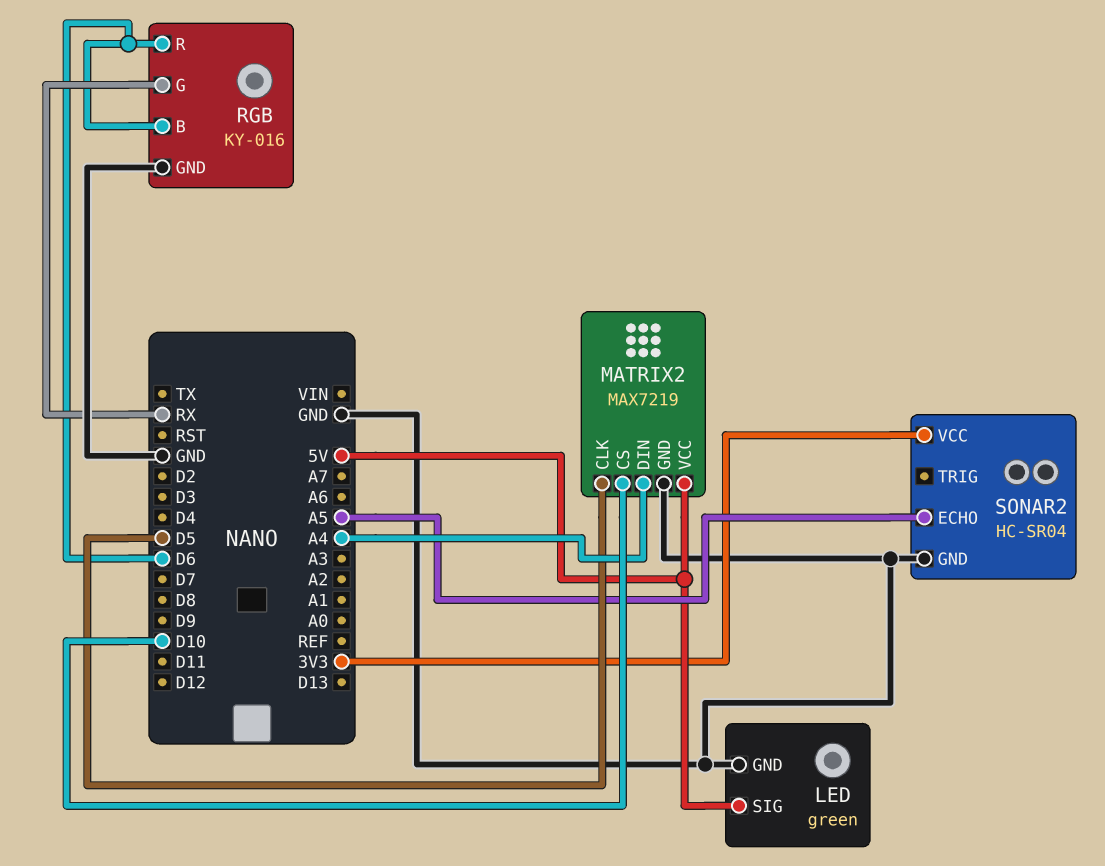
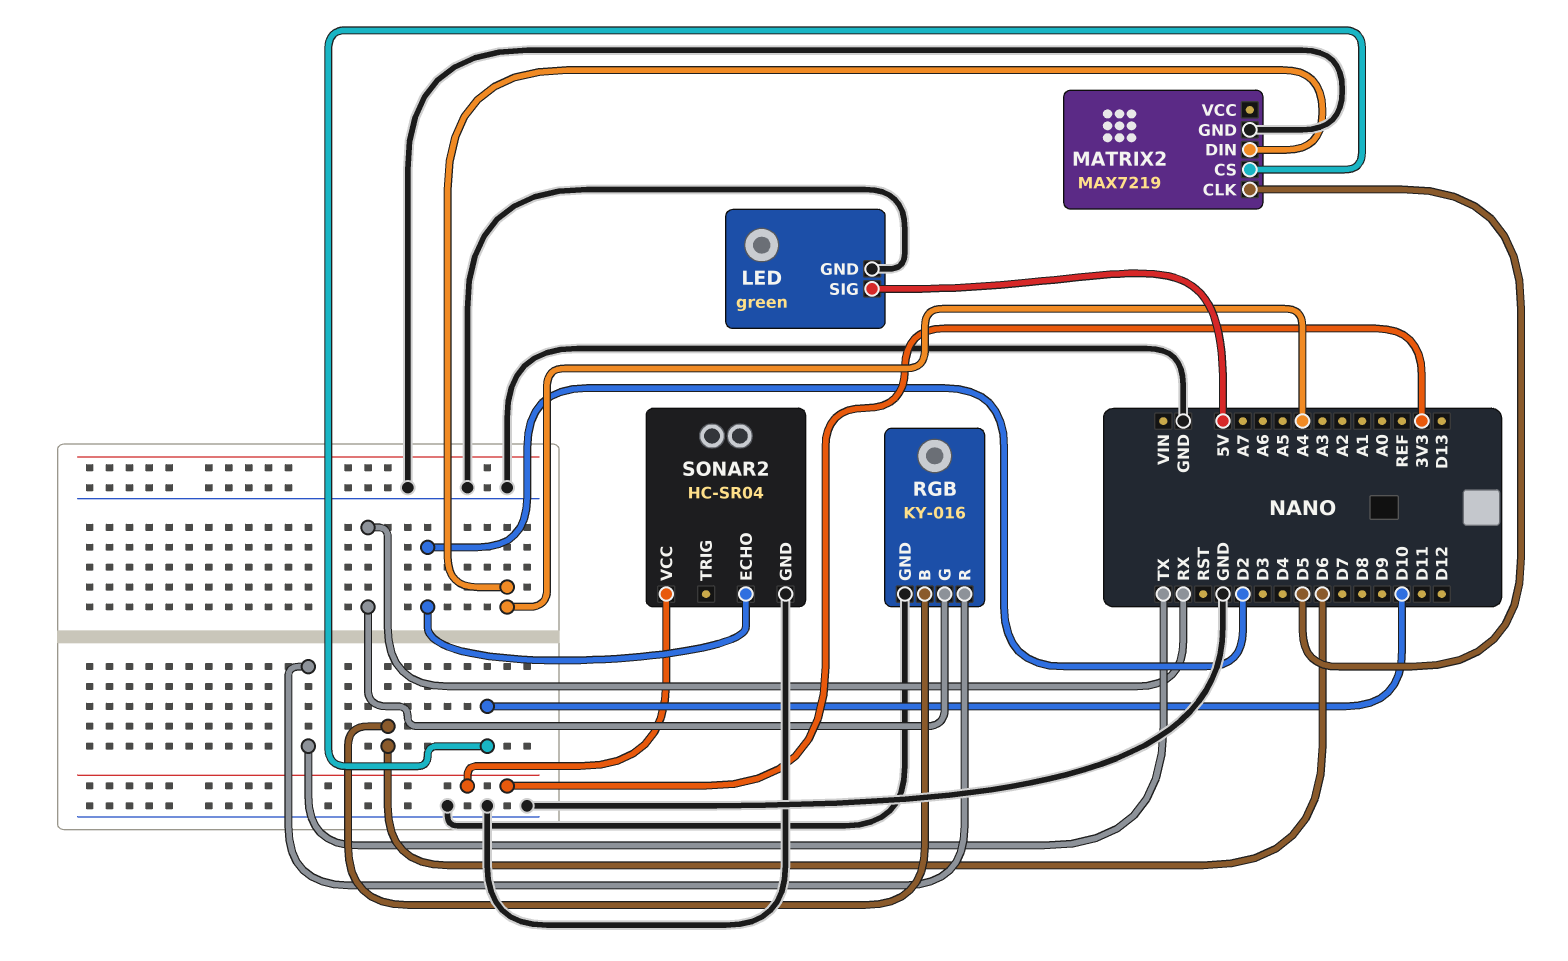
MATRIX2 pin VCC: 5V -> none
RGB pin R: D6 -> TX
SONAR2 pin ECHO: A5 -> D2

